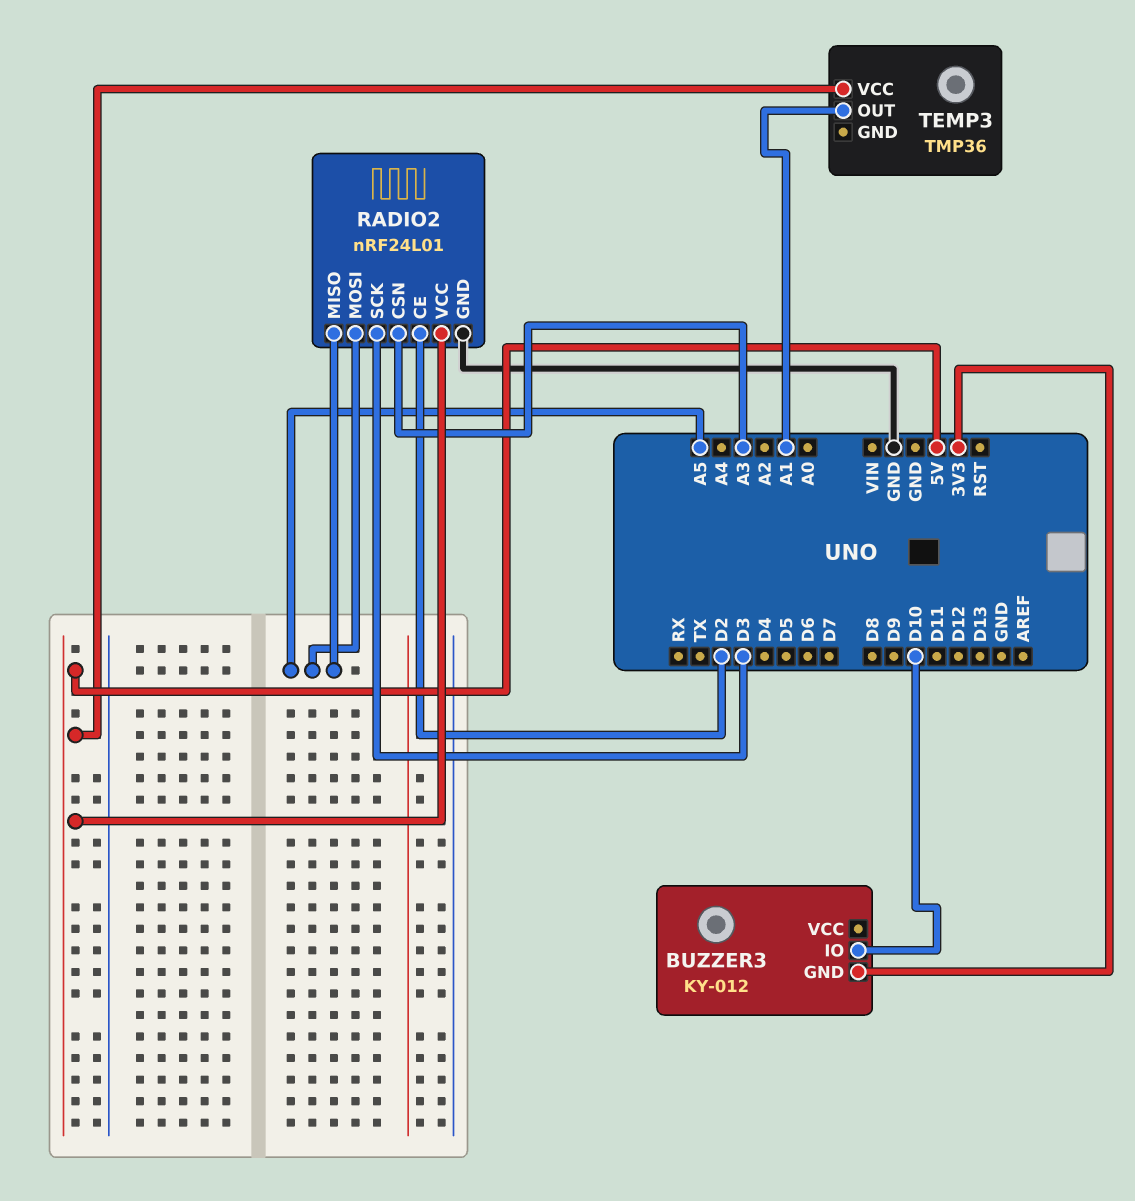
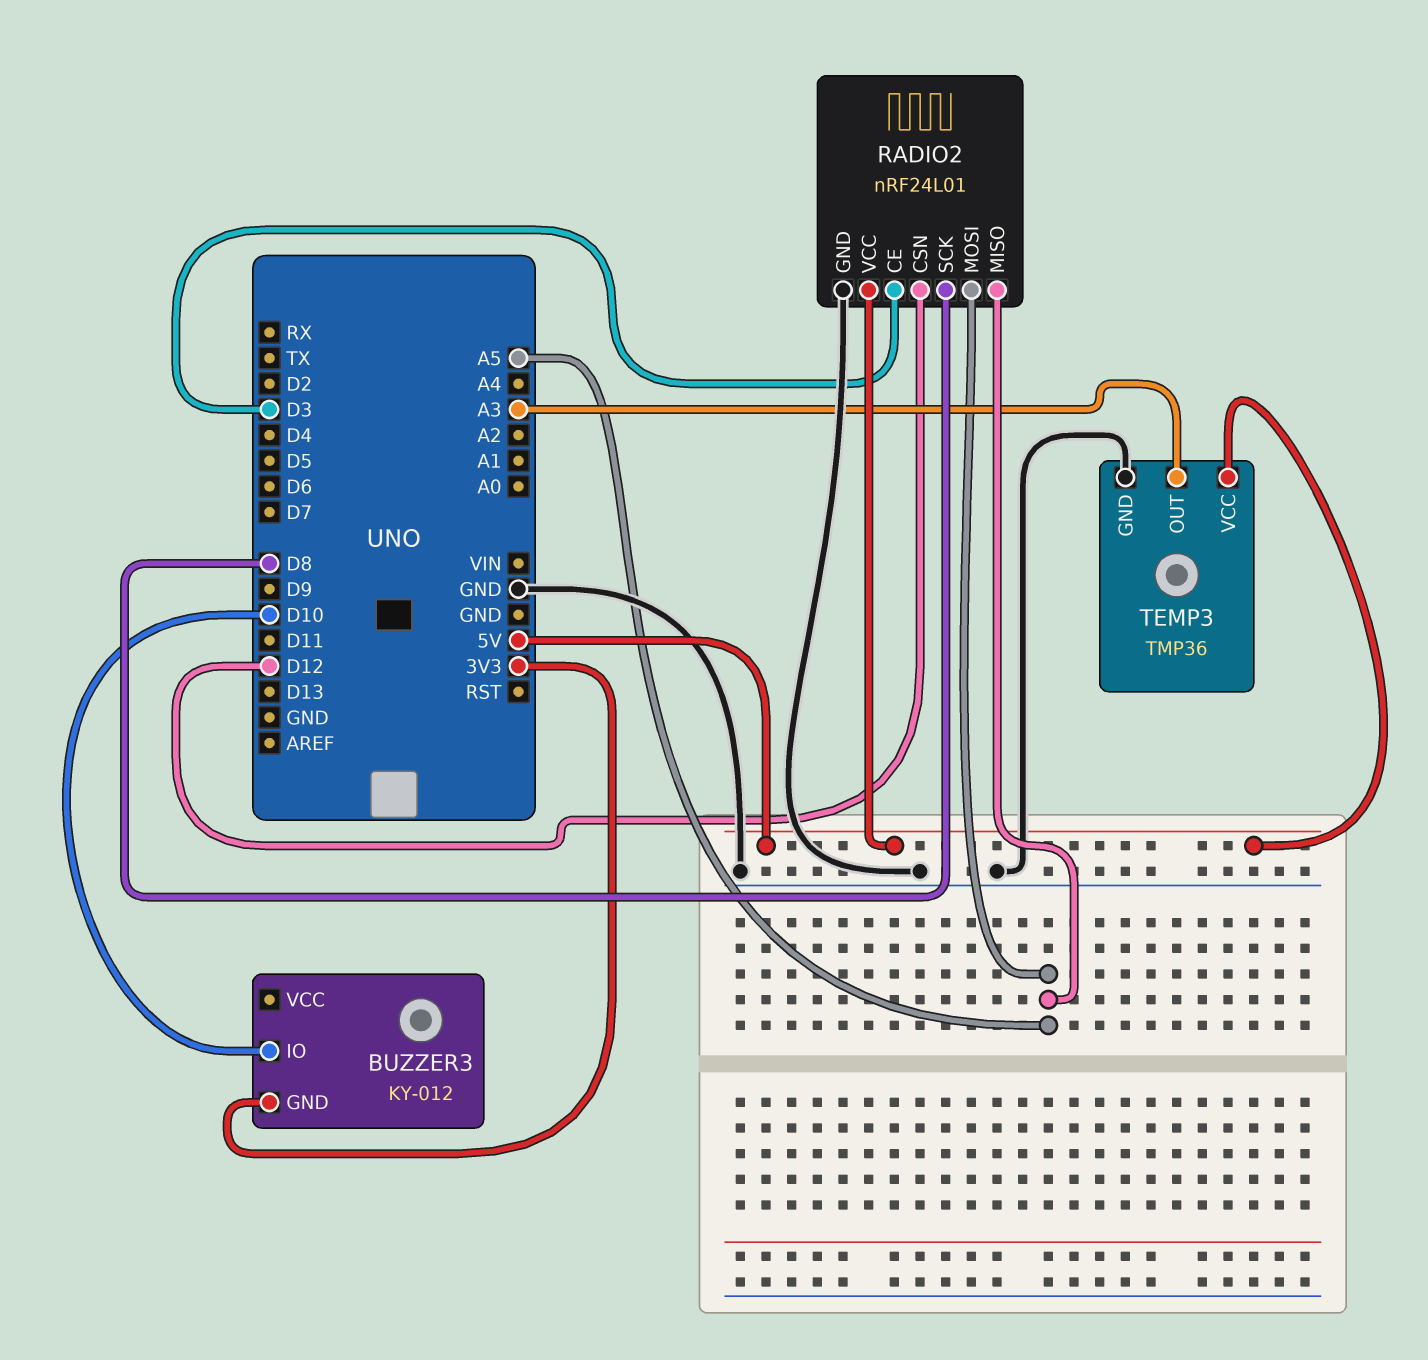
RADIO2 pin CE: D2 -> D3
RADIO2 pin CSN: A3 -> D12
RADIO2 pin SCK: D3 -> D8
TEMP3 pin GND: none -> GND
TEMP3 pin OUT: A1 -> A3

